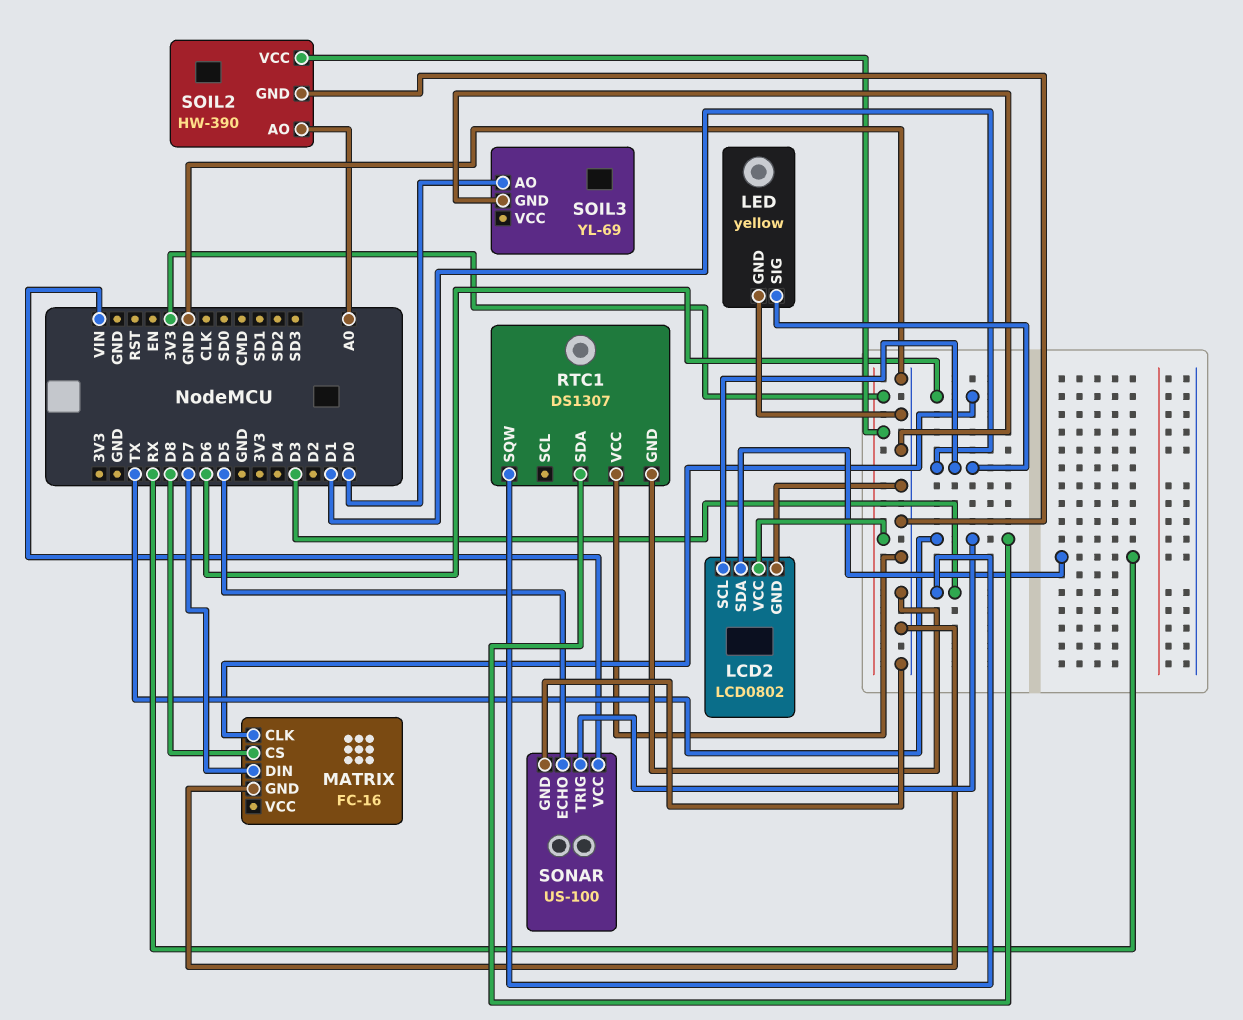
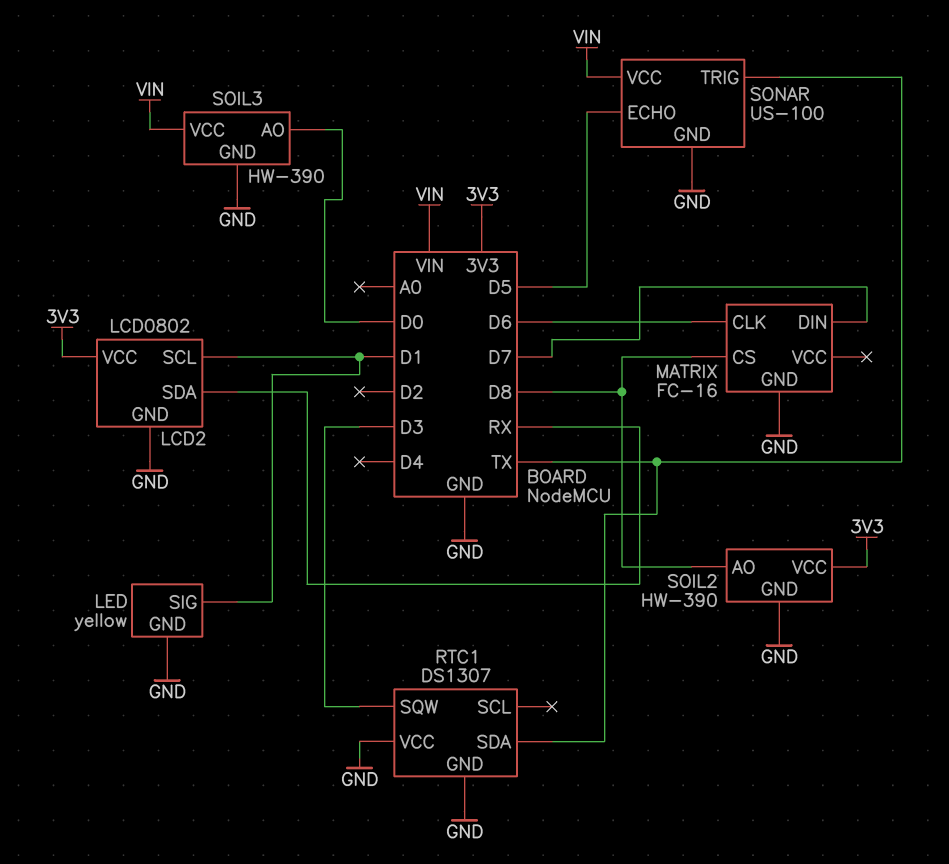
SOIL2 pin AO: A0 -> D8
SOIL3: YL-69 -> HW-390
SOIL3 pin VCC: none -> VIN

